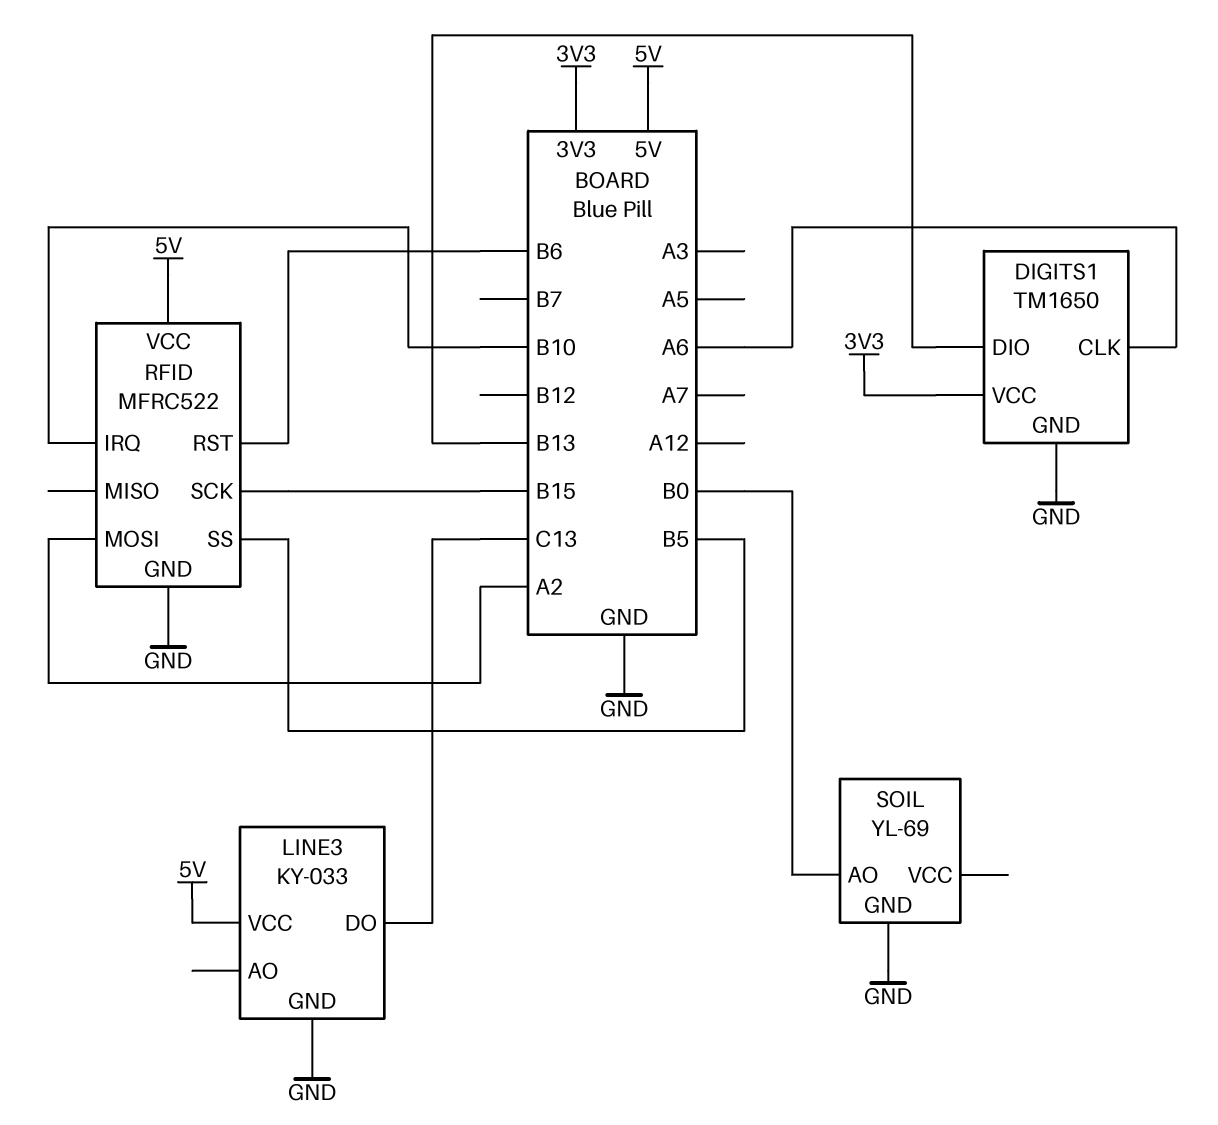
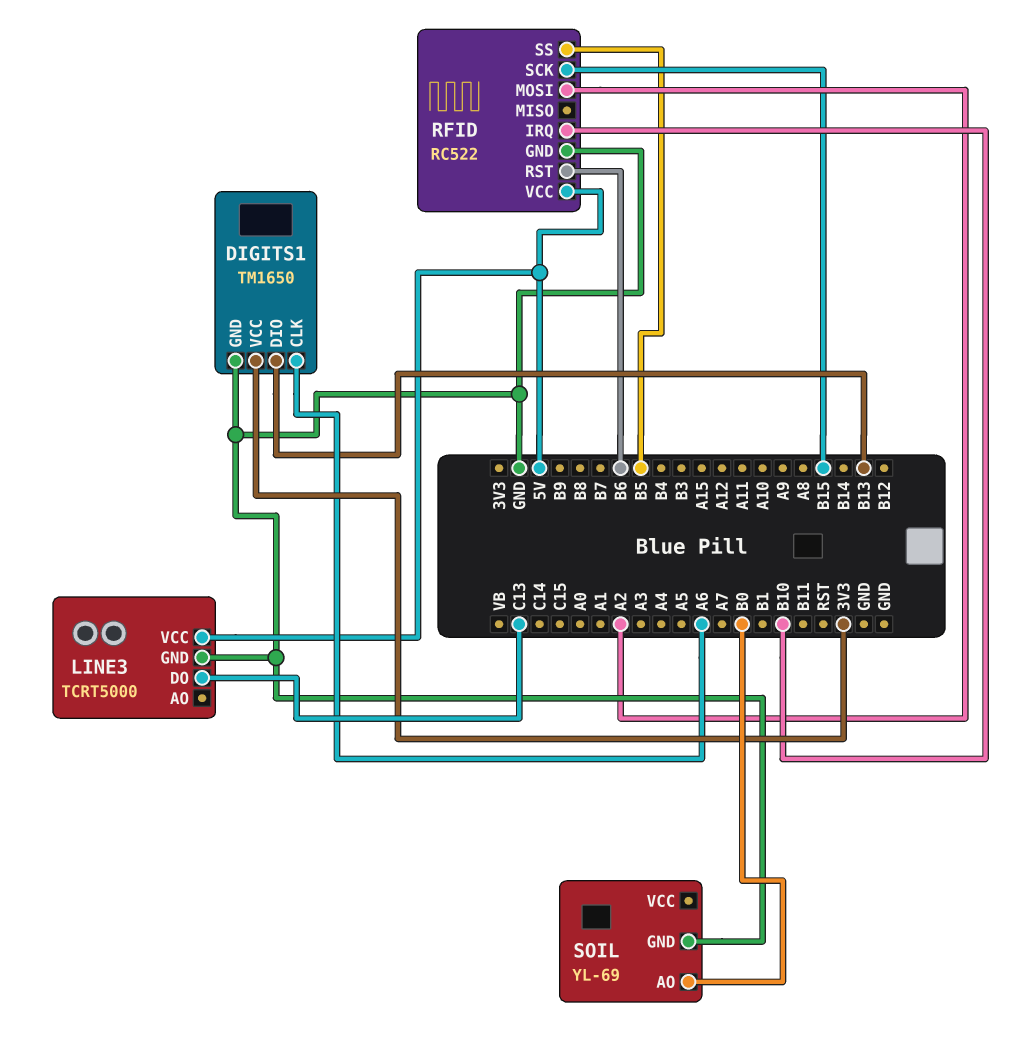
LINE3: KY-033 -> TCRT5000
RFID: MFRC522 -> RC522

